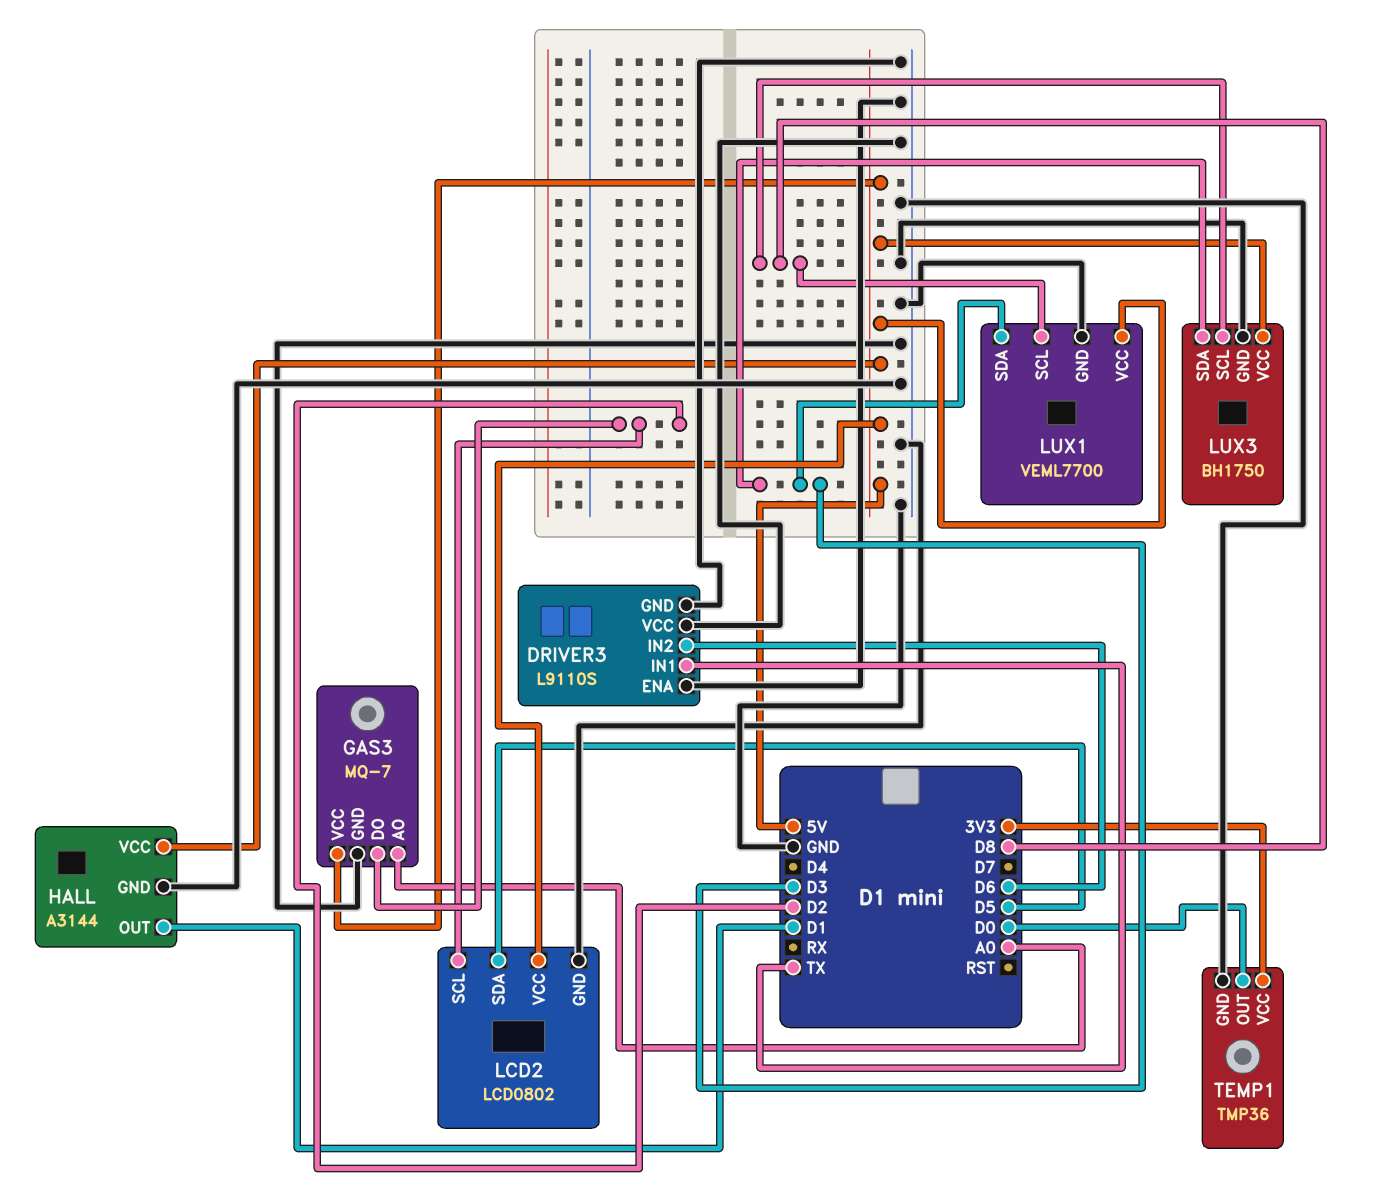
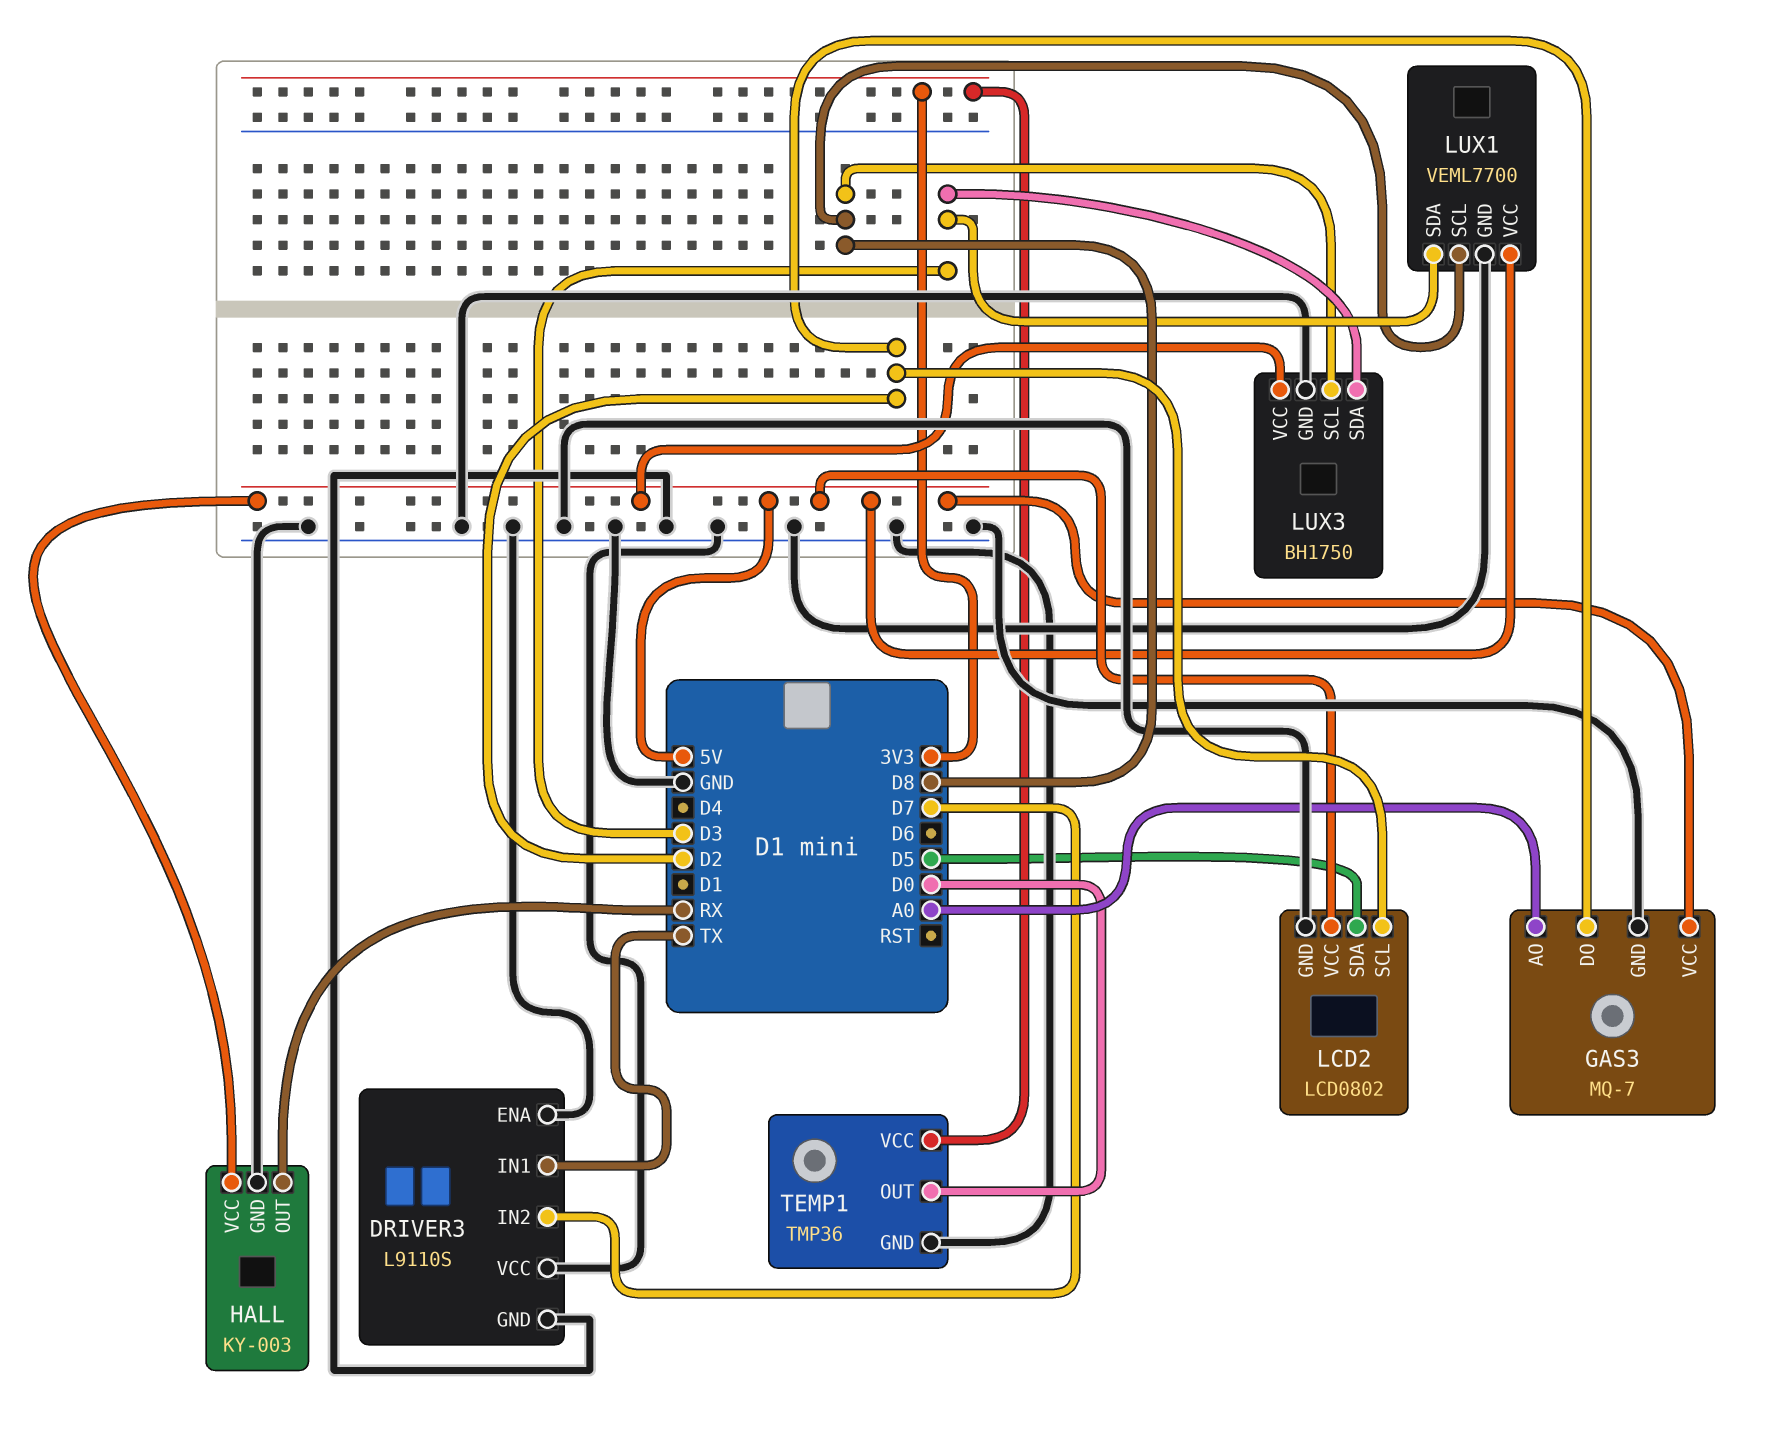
DRIVER3 pin IN2: D6 -> D7
HALL: A3144 -> KY-003
HALL pin OUT: D1 -> RX

